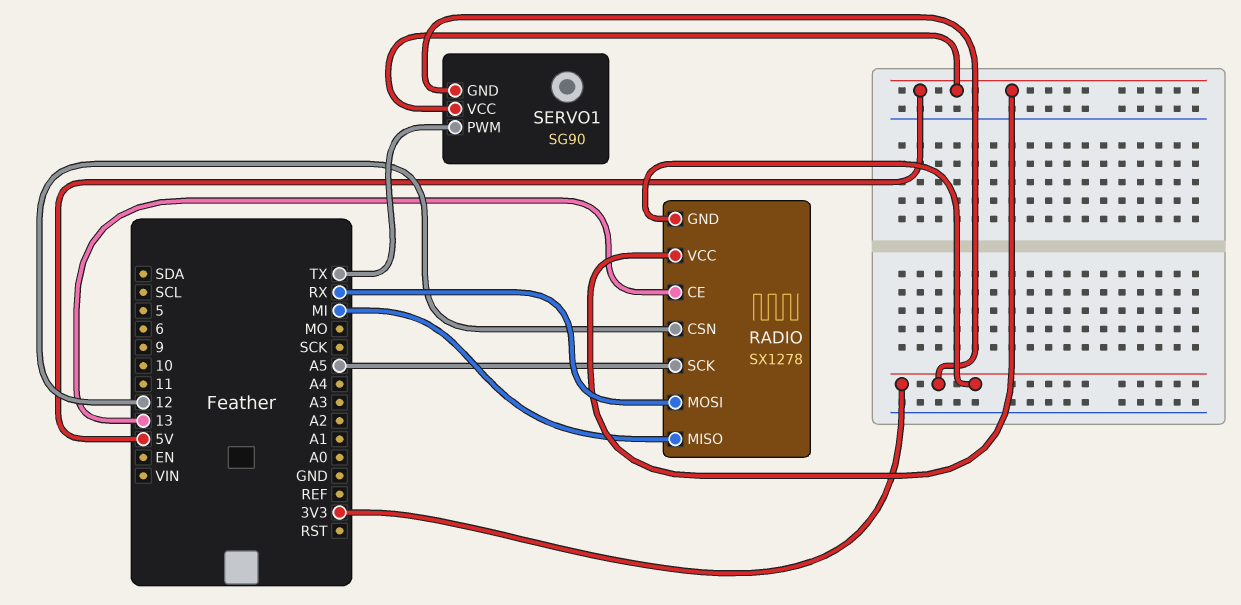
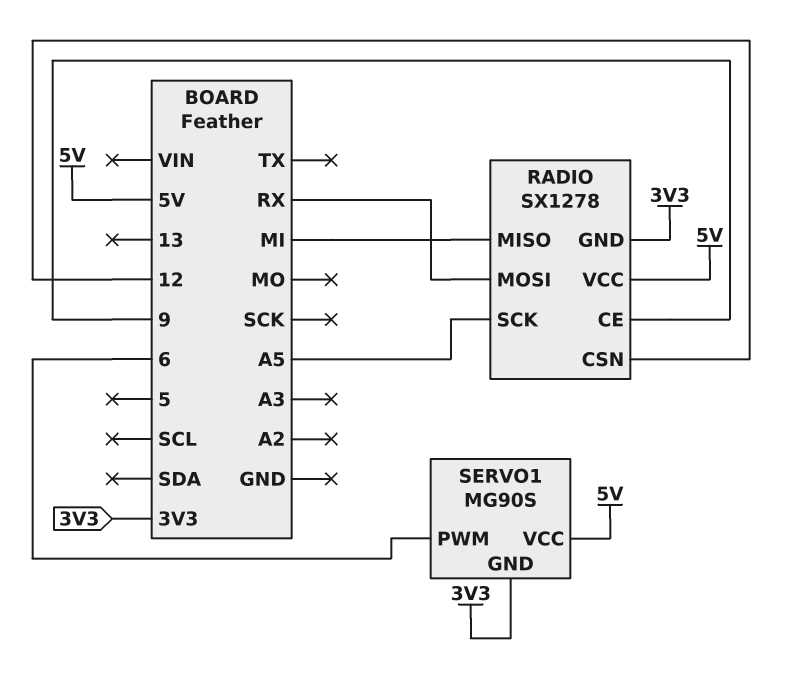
RADIO pin CE: 13 -> 9
SERVO1: SG90 -> MG90S
SERVO1 pin PWM: TX -> 6

